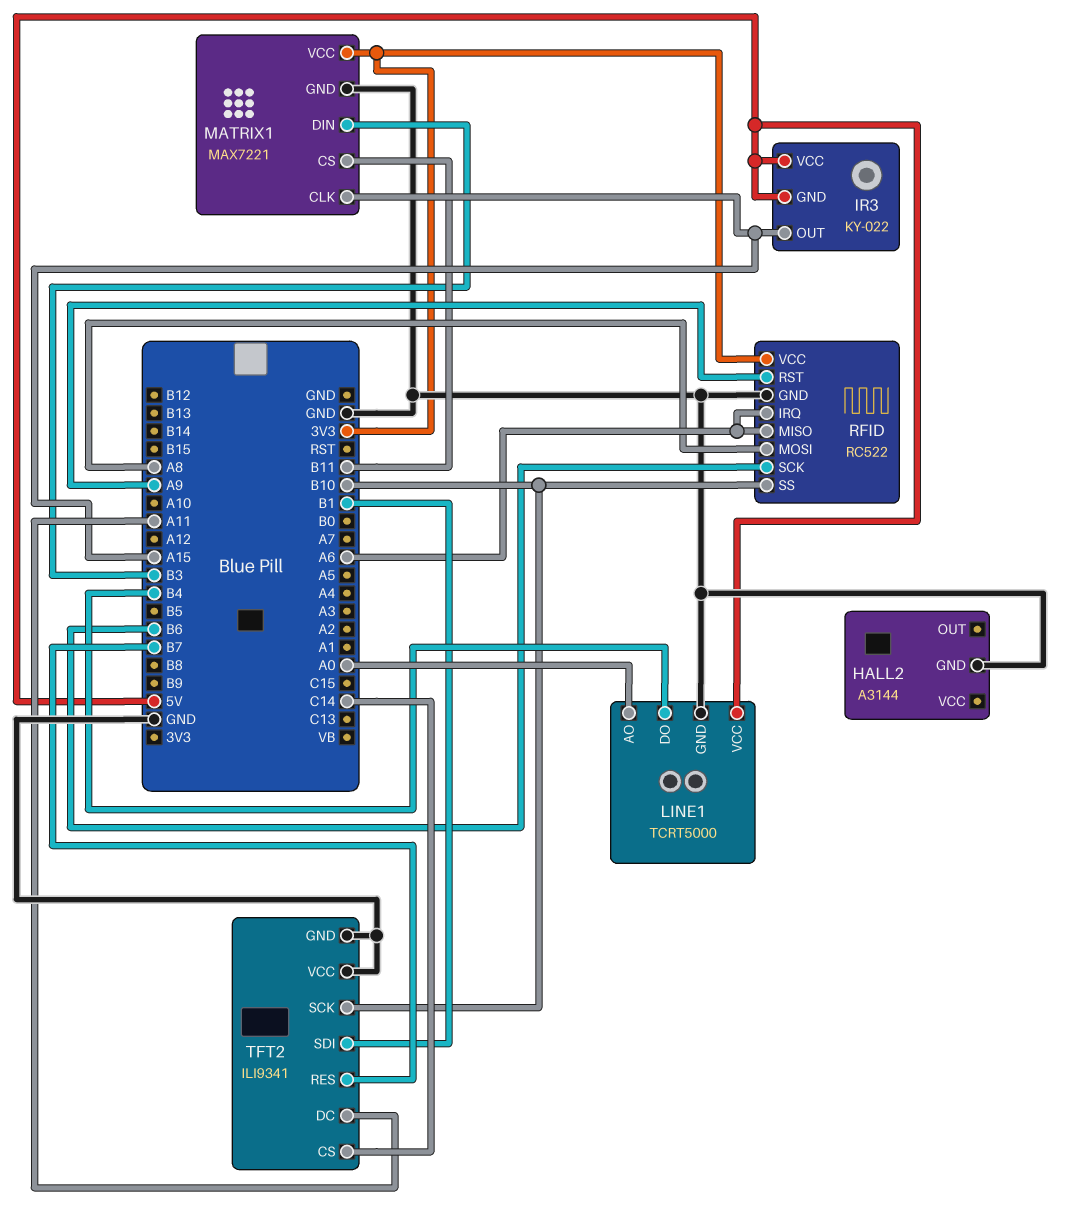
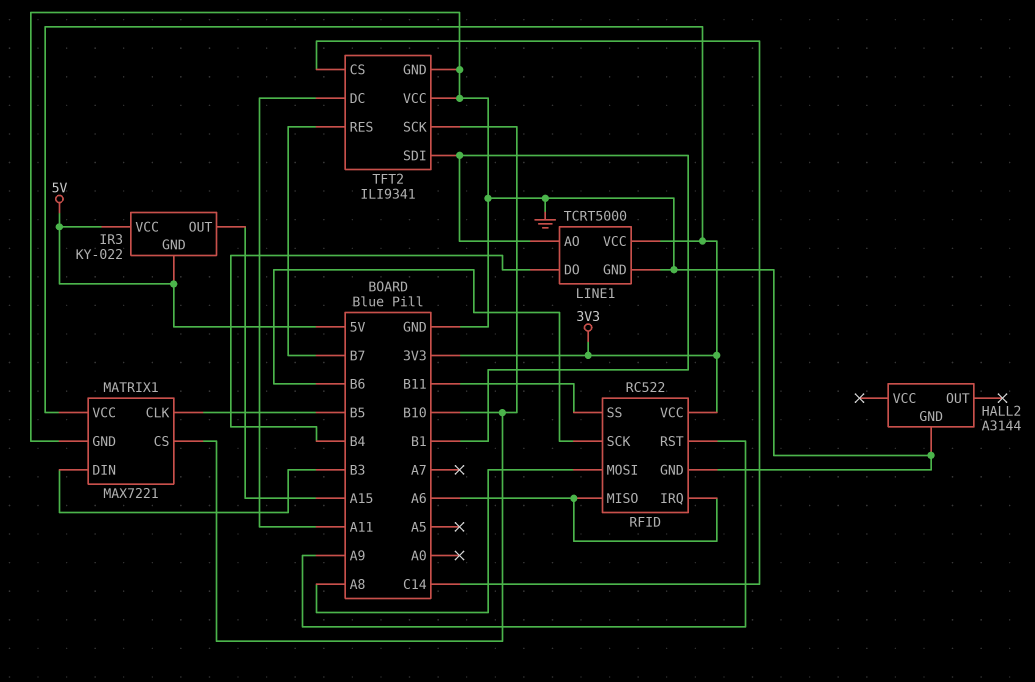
LINE1 pin AO: A0 -> B1
LINE1 pin VCC: 5V -> 3V3
MATRIX1 pin CLK: A15 -> B5
MATRIX1 pin CS: B11 -> B10
RFID pin SS: B10 -> B11

